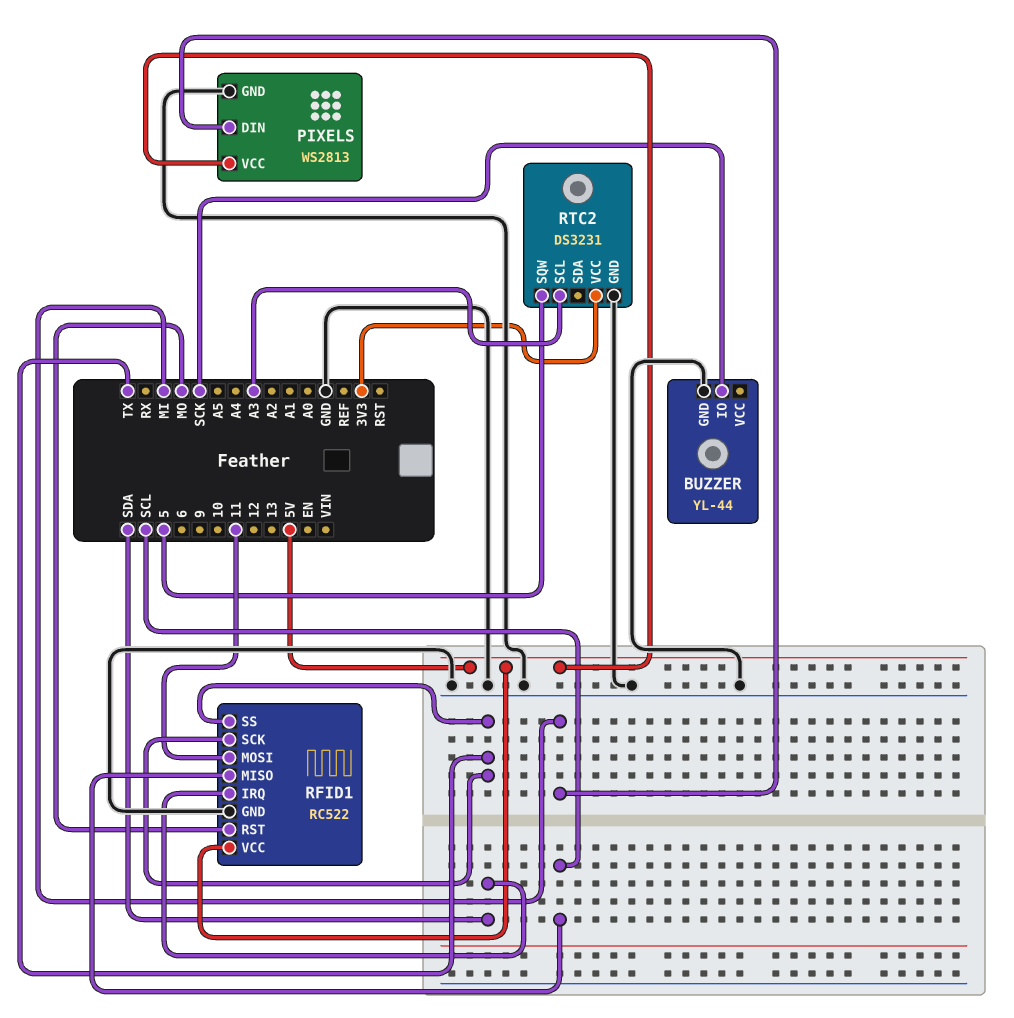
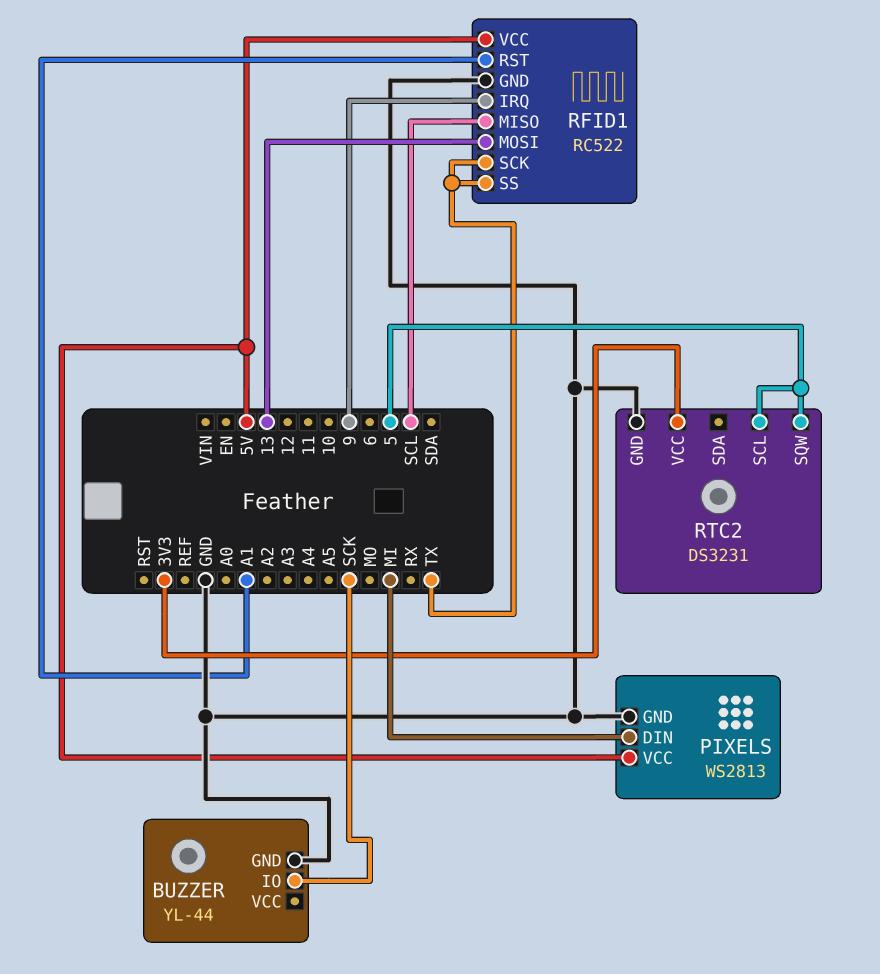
RFID1 pin IRQ: SDA -> 9
RFID1 pin MOSI: 11 -> 13
RFID1 pin RST: MO -> A1
RTC2 pin SCL: A3 -> 5

